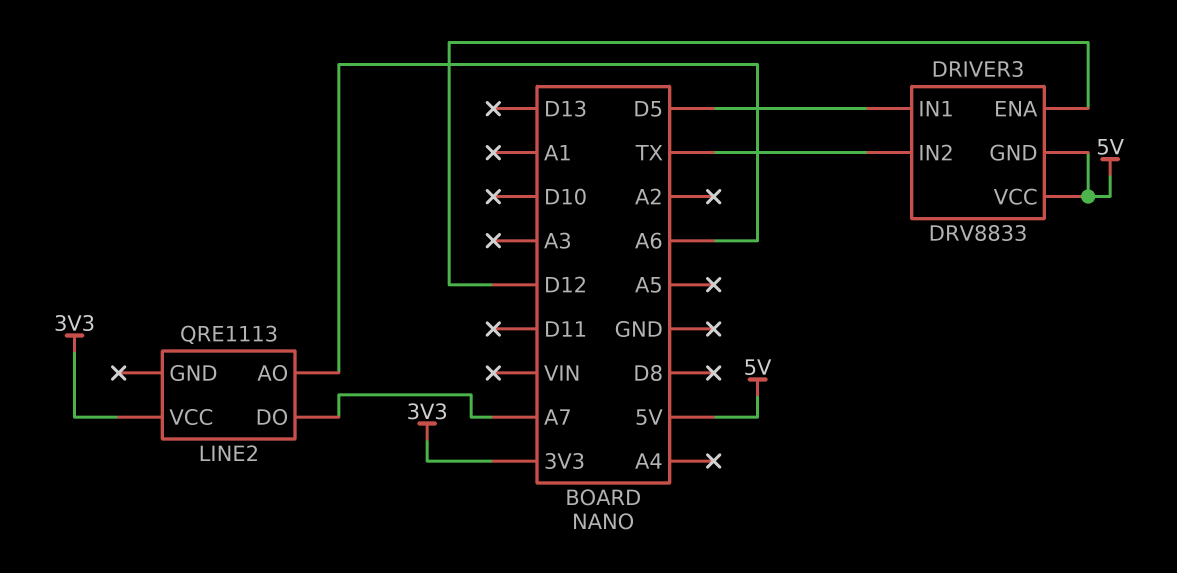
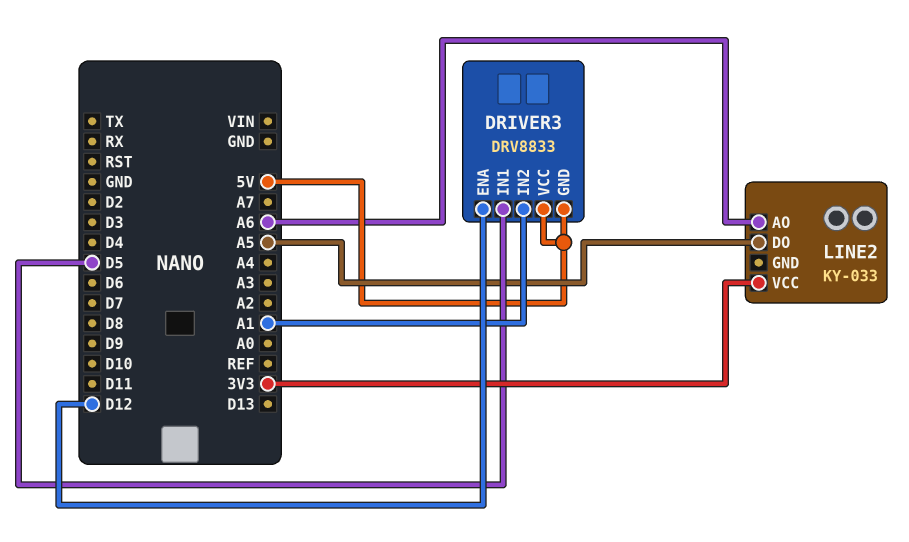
DRIVER3 pin IN2: TX -> A1
LINE2: QRE1113 -> KY-033
LINE2 pin DO: A7 -> A5

